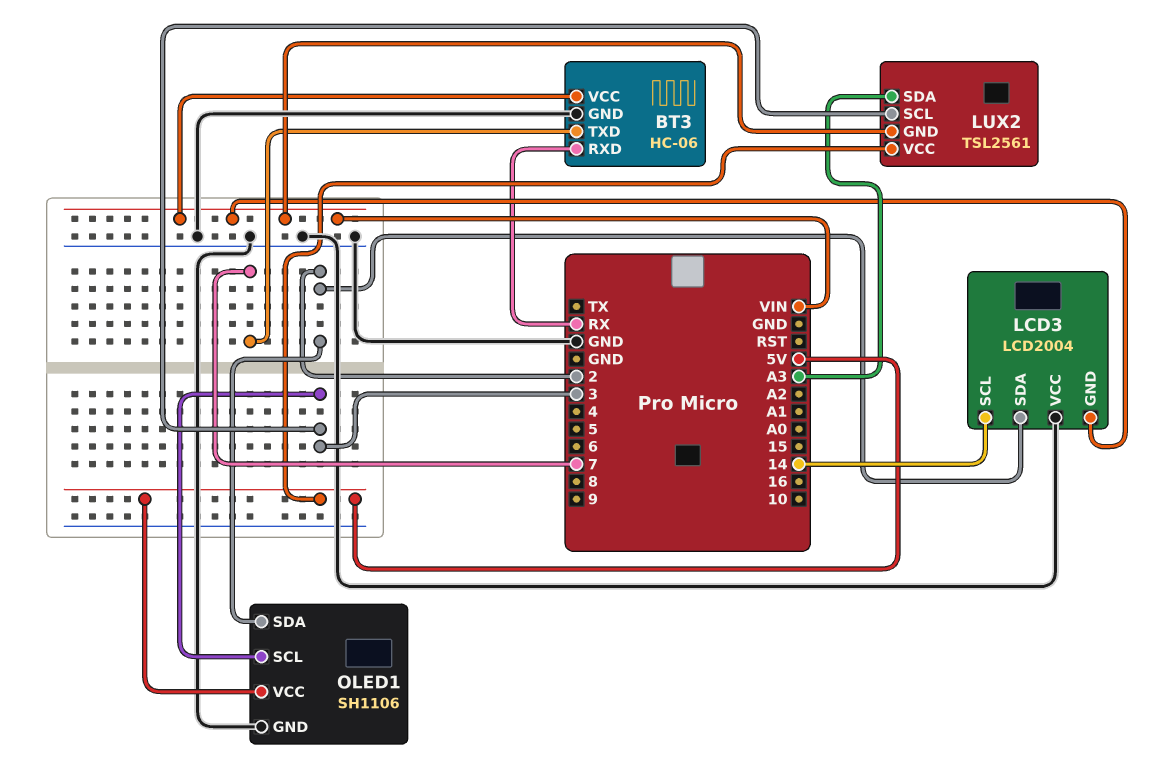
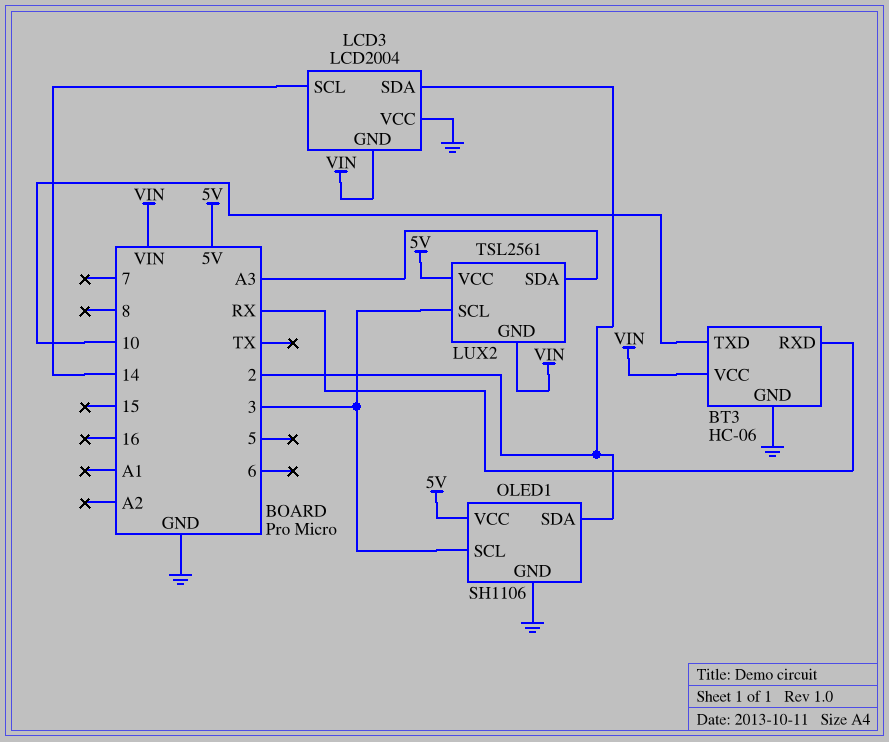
BT3 pin TXD: 7 -> 10

